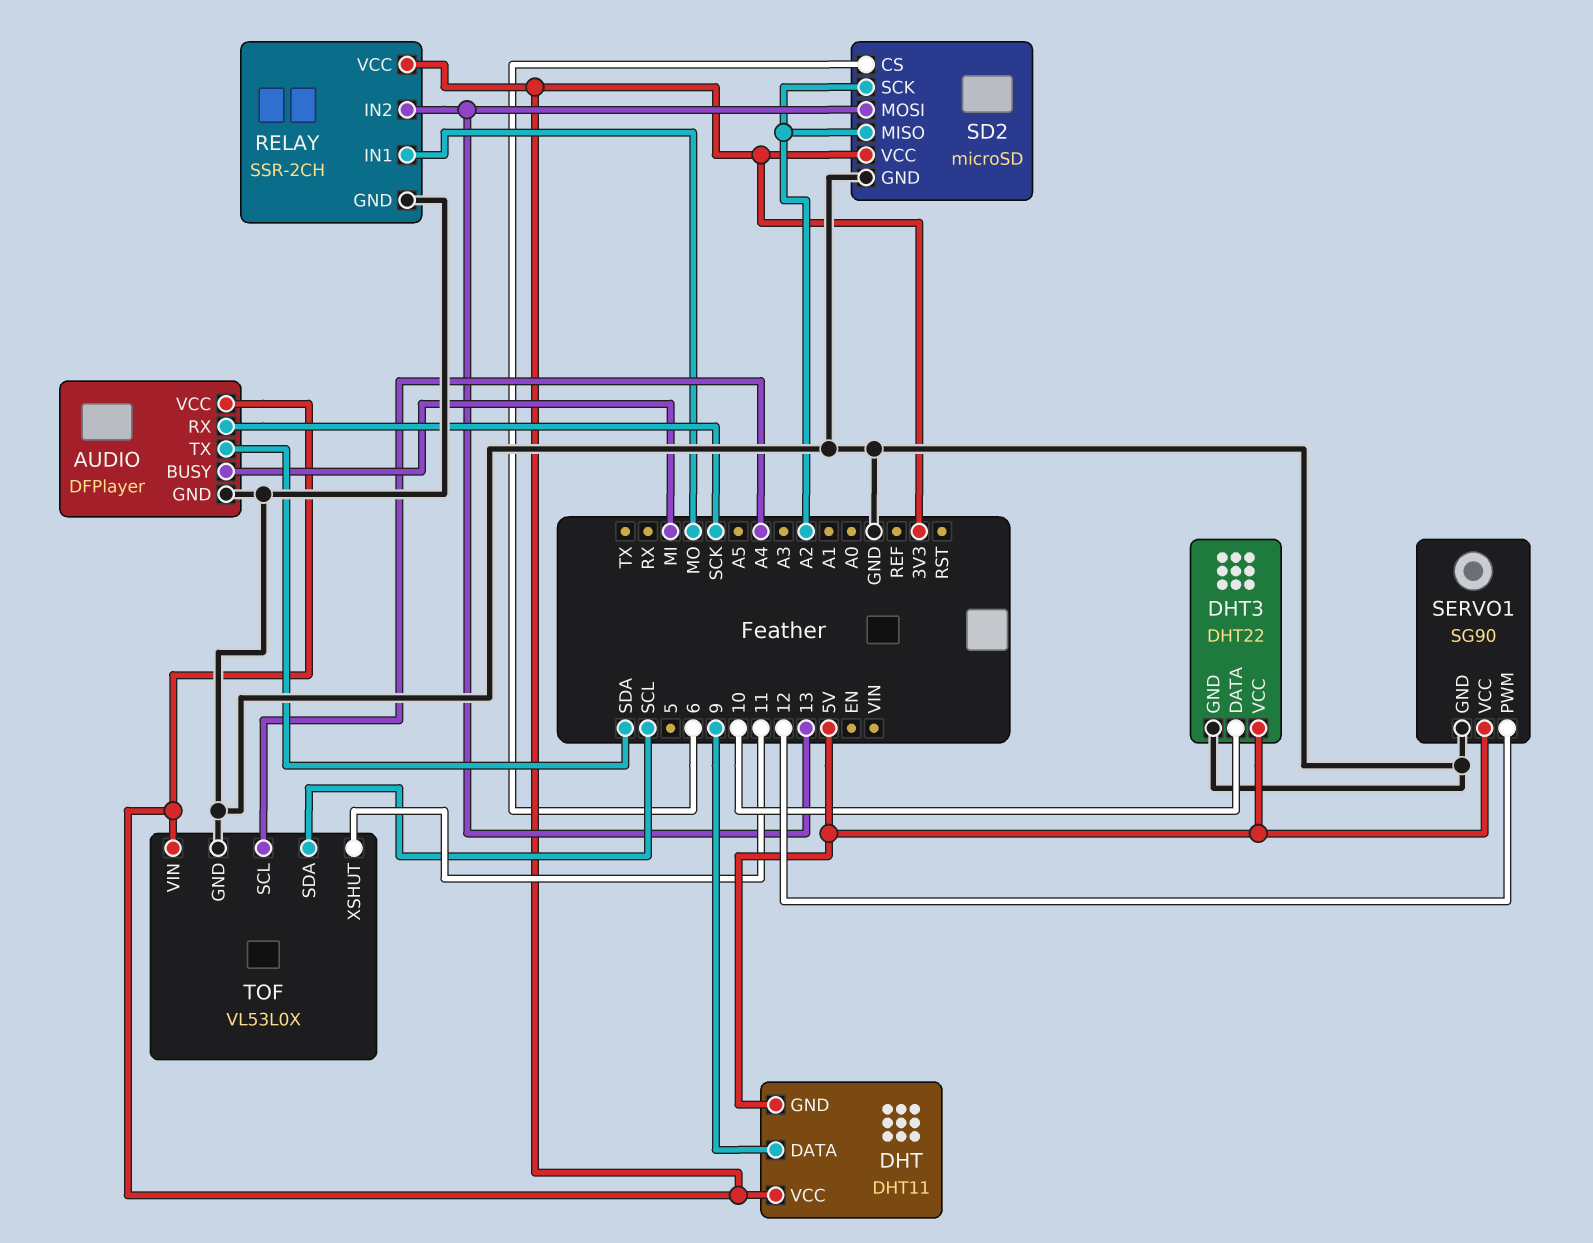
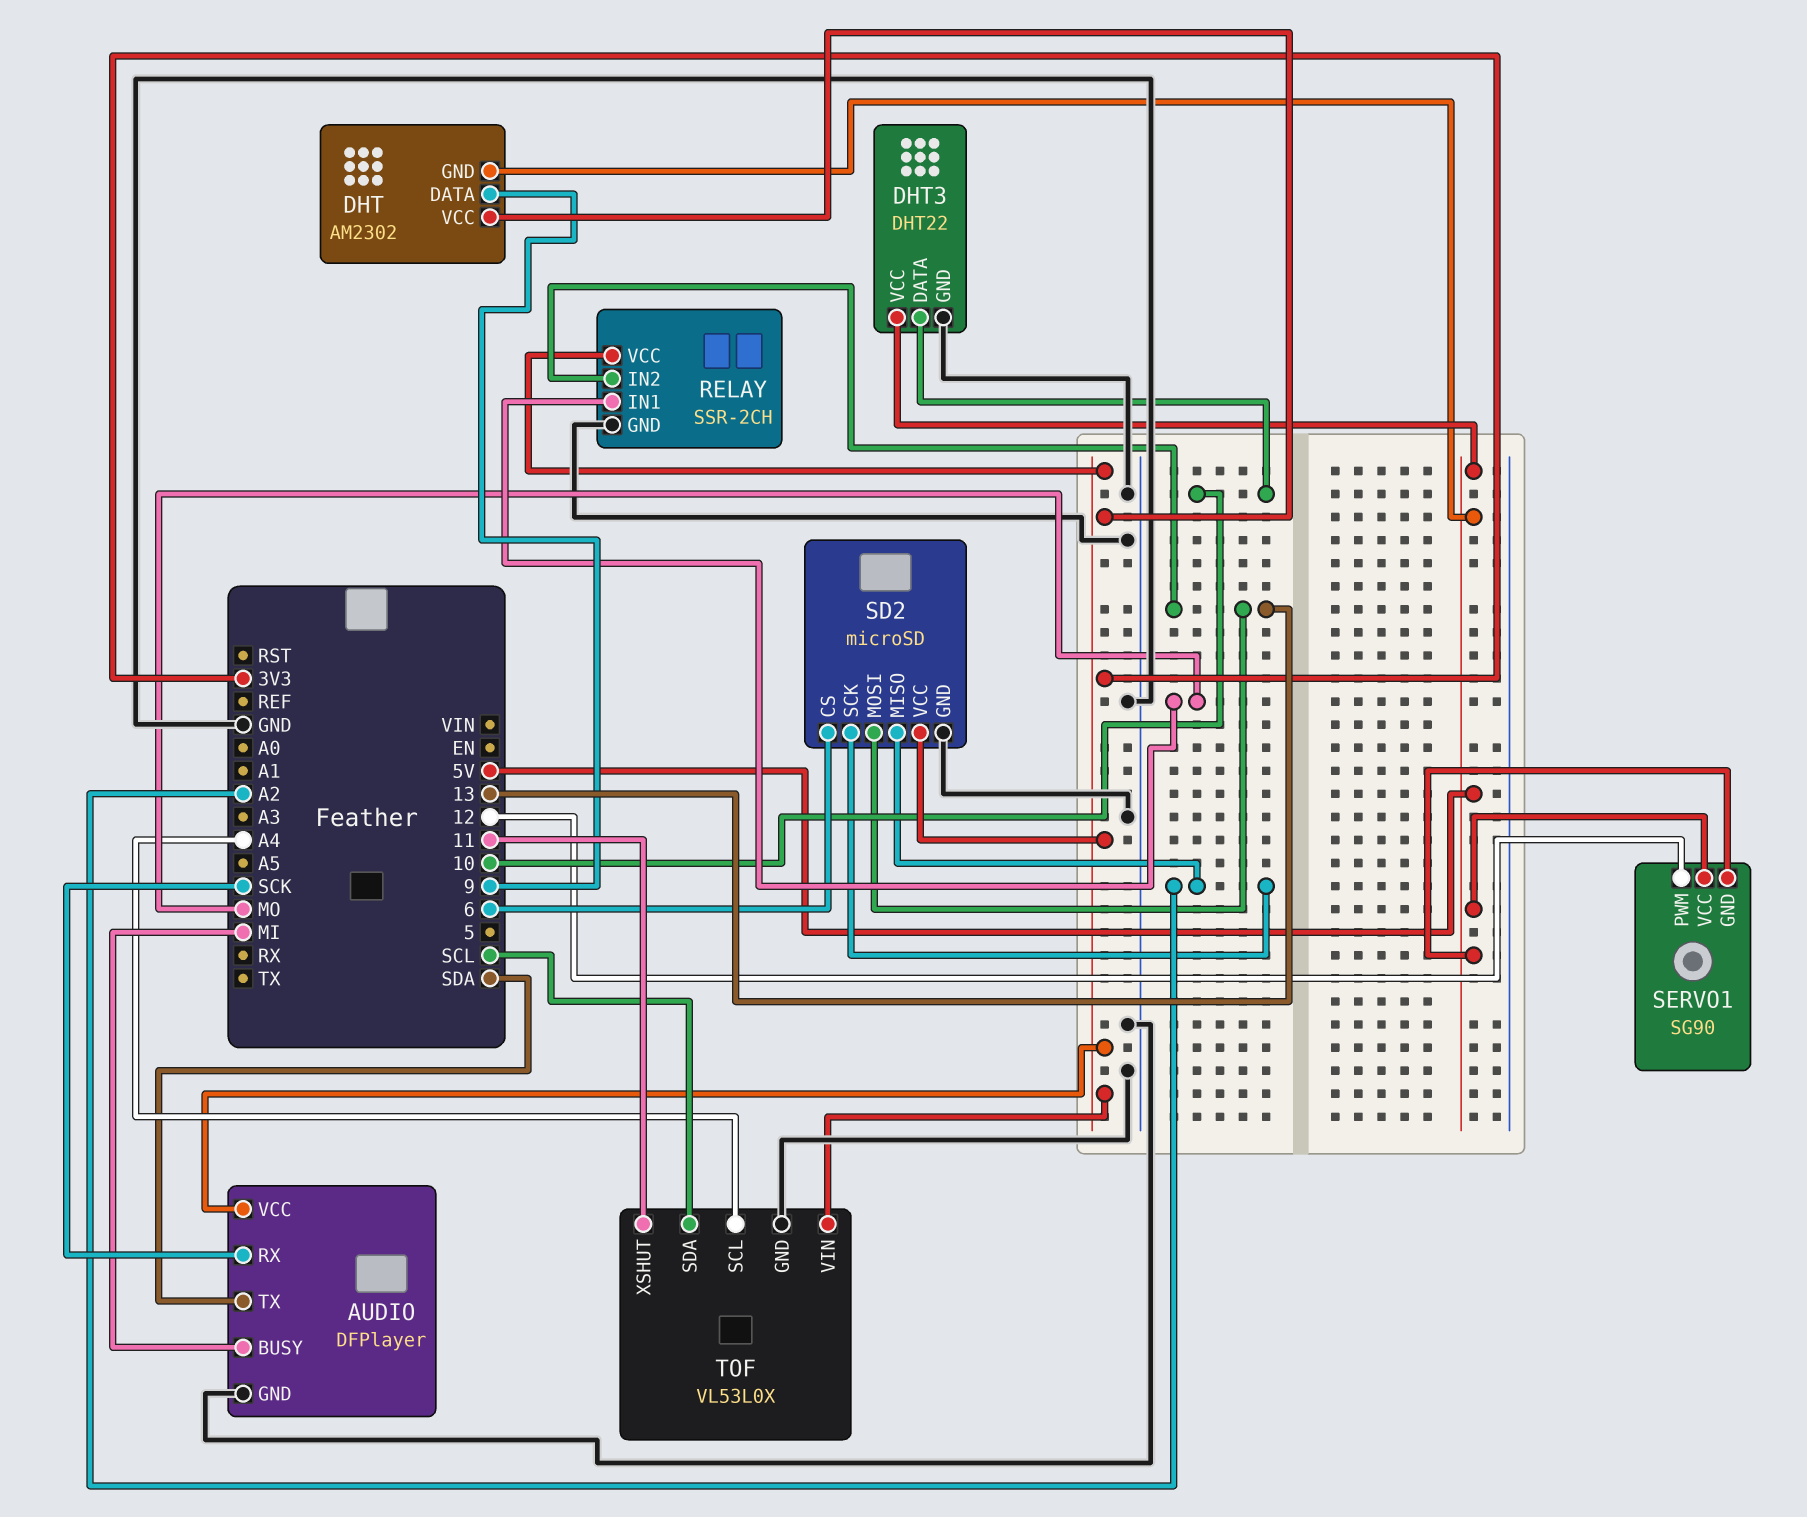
DHT: DHT11 -> AM2302
SERVO1 pin GND: GND -> 5V

